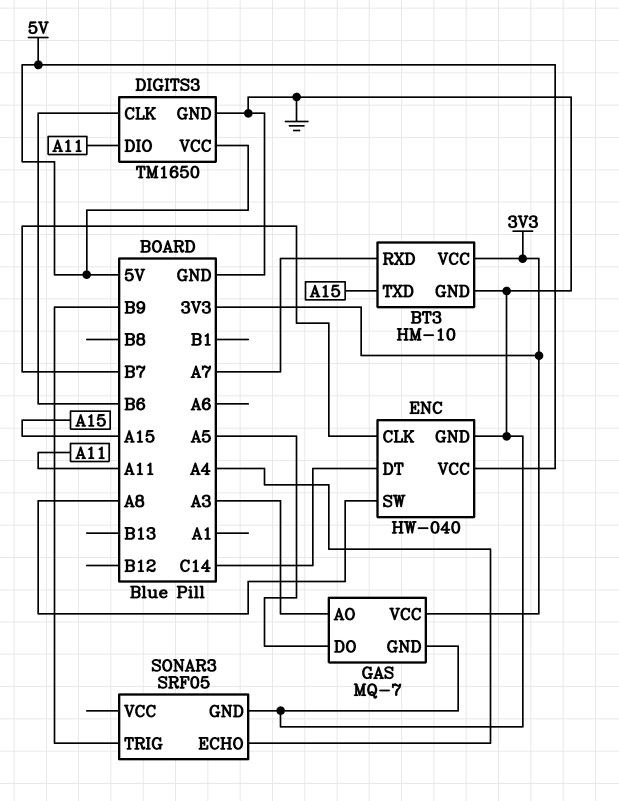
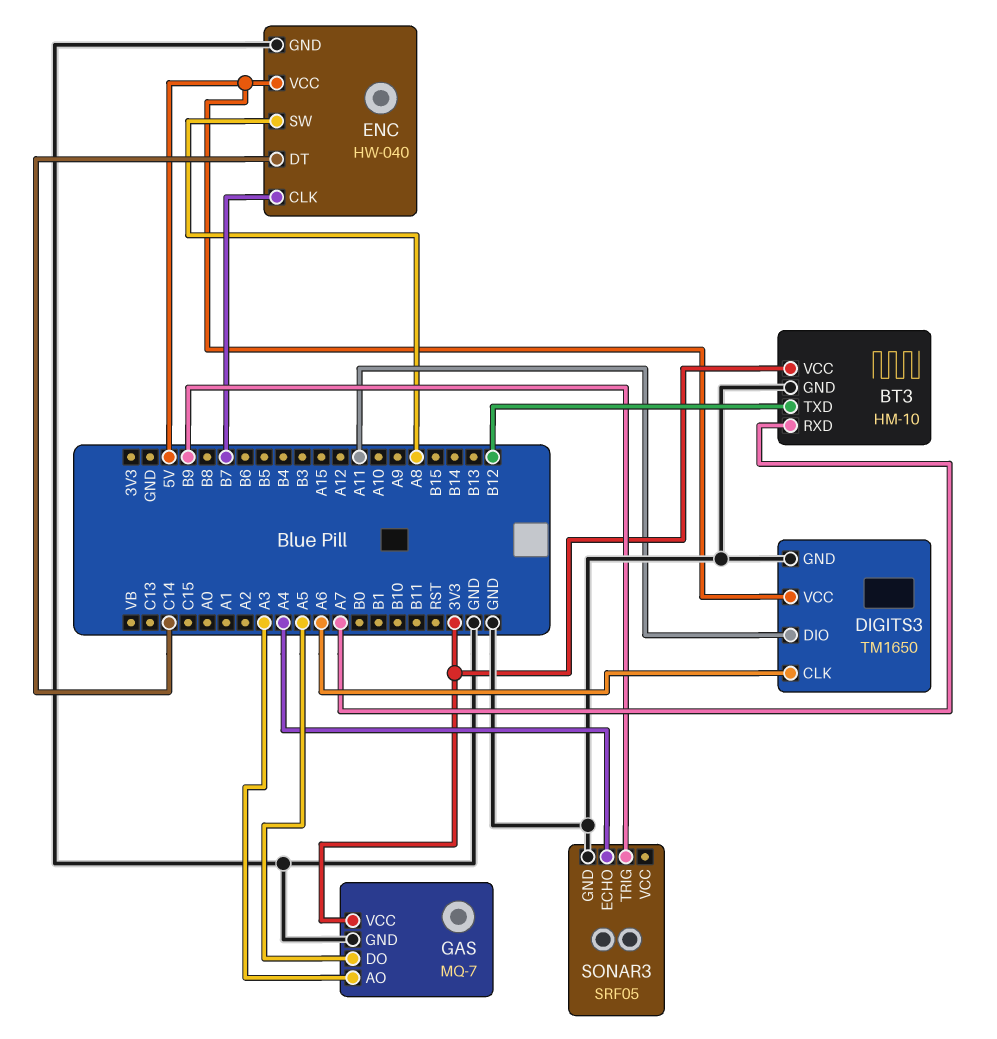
BT3 pin TXD: A15 -> B12
DIGITS3 pin CLK: B6 -> A6

